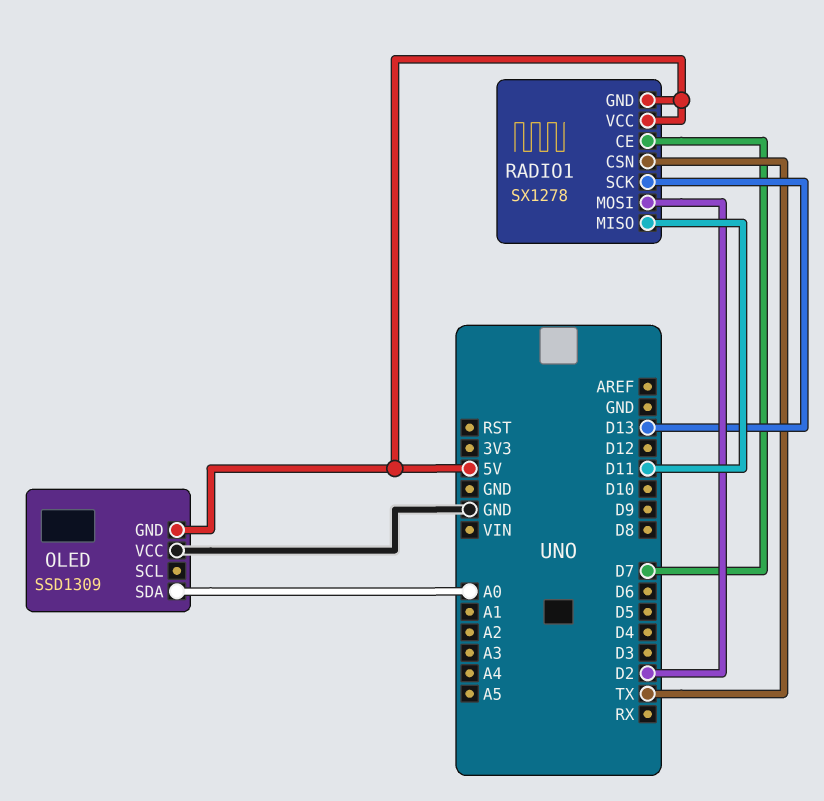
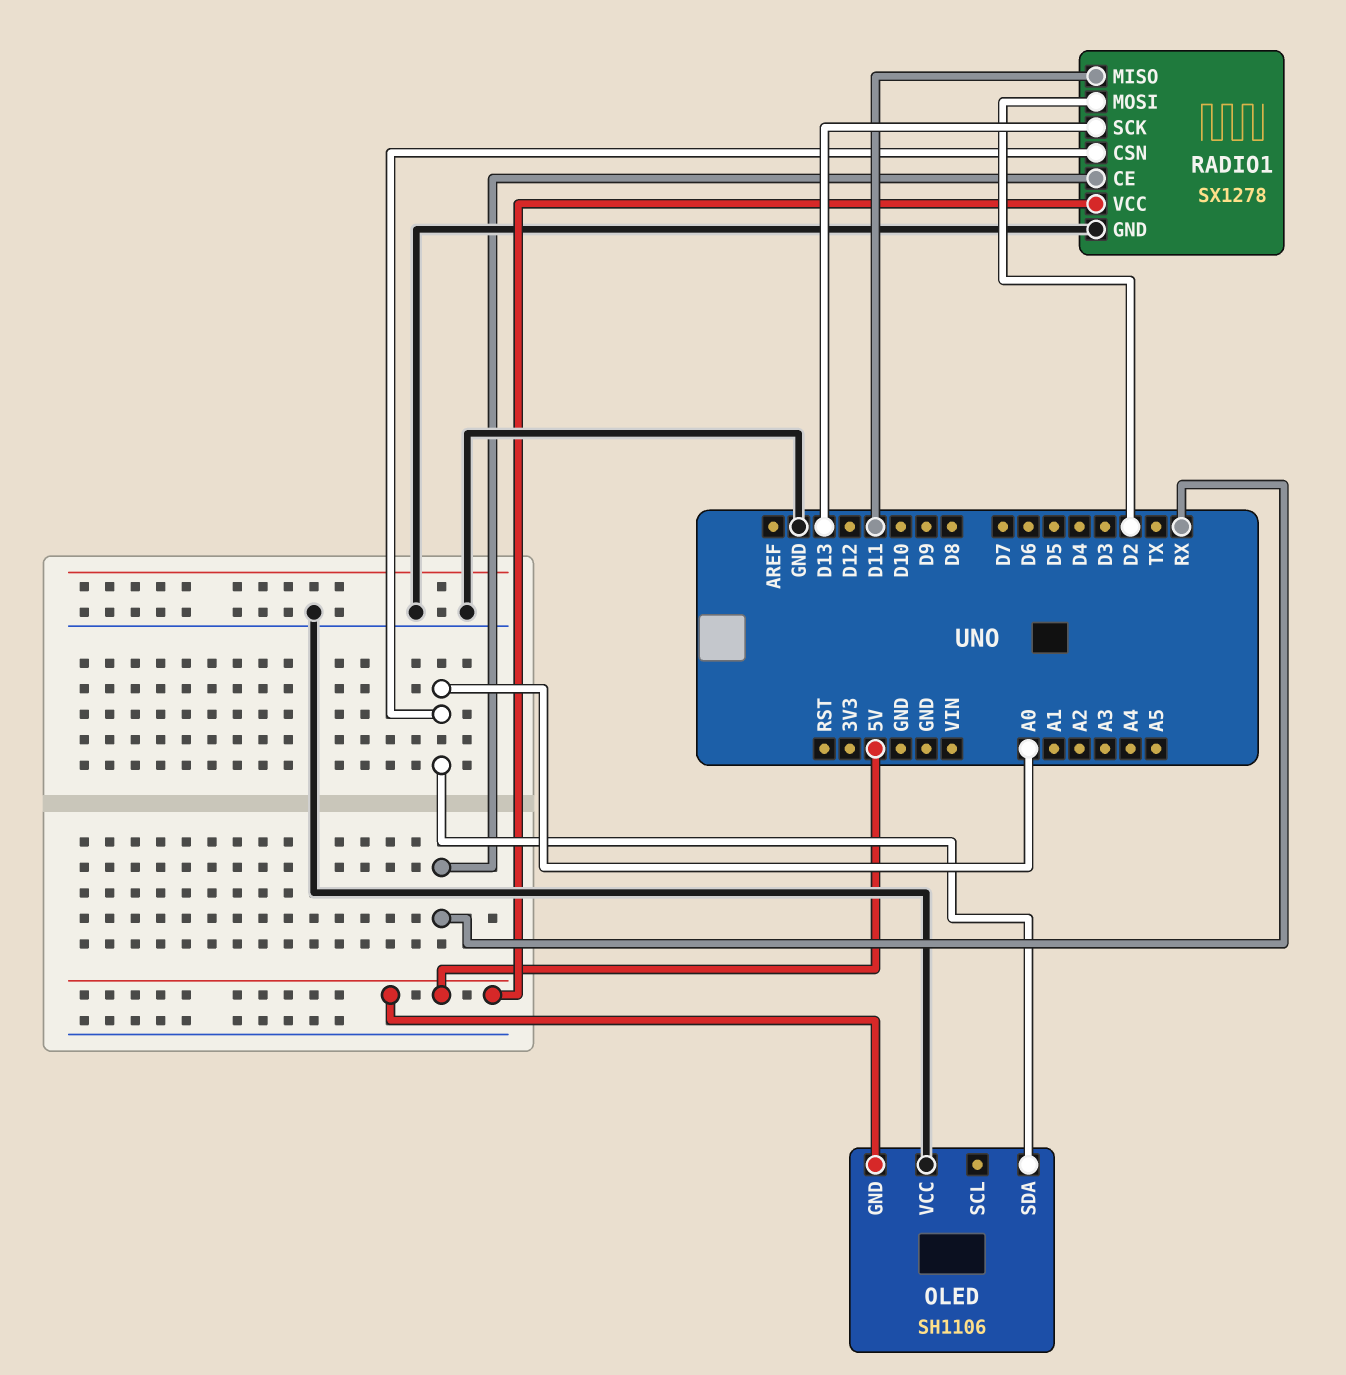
OLED: SSD1309 -> SH1106
RADIO1 pin CE: D7 -> RX
RADIO1 pin CSN: TX -> A0
RADIO1 pin GND: 5V -> GND

